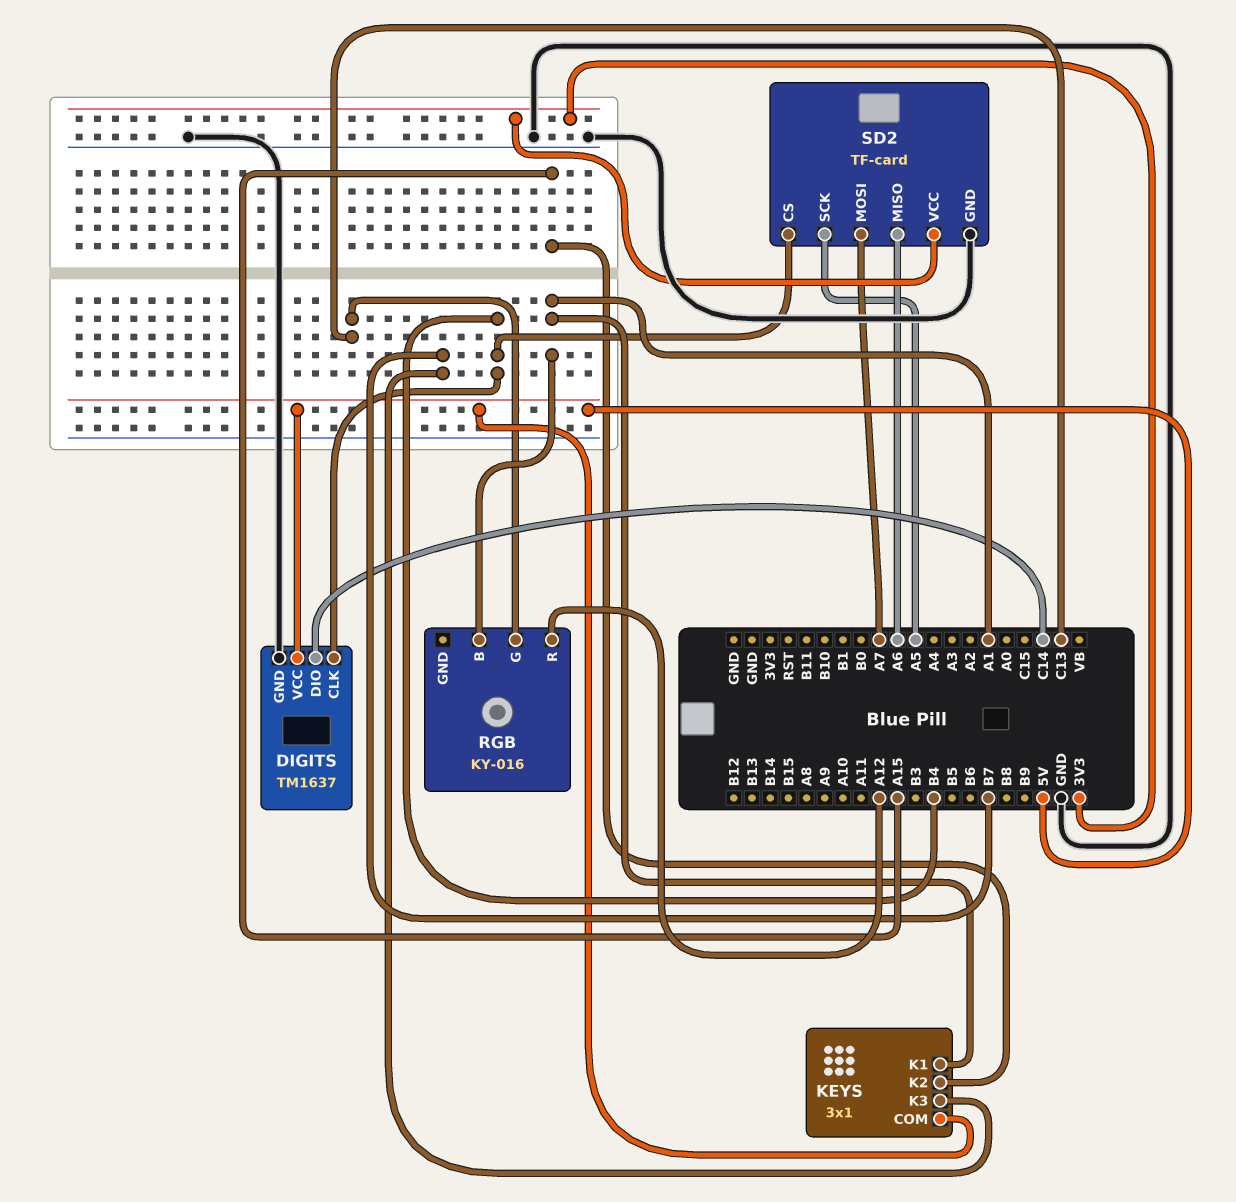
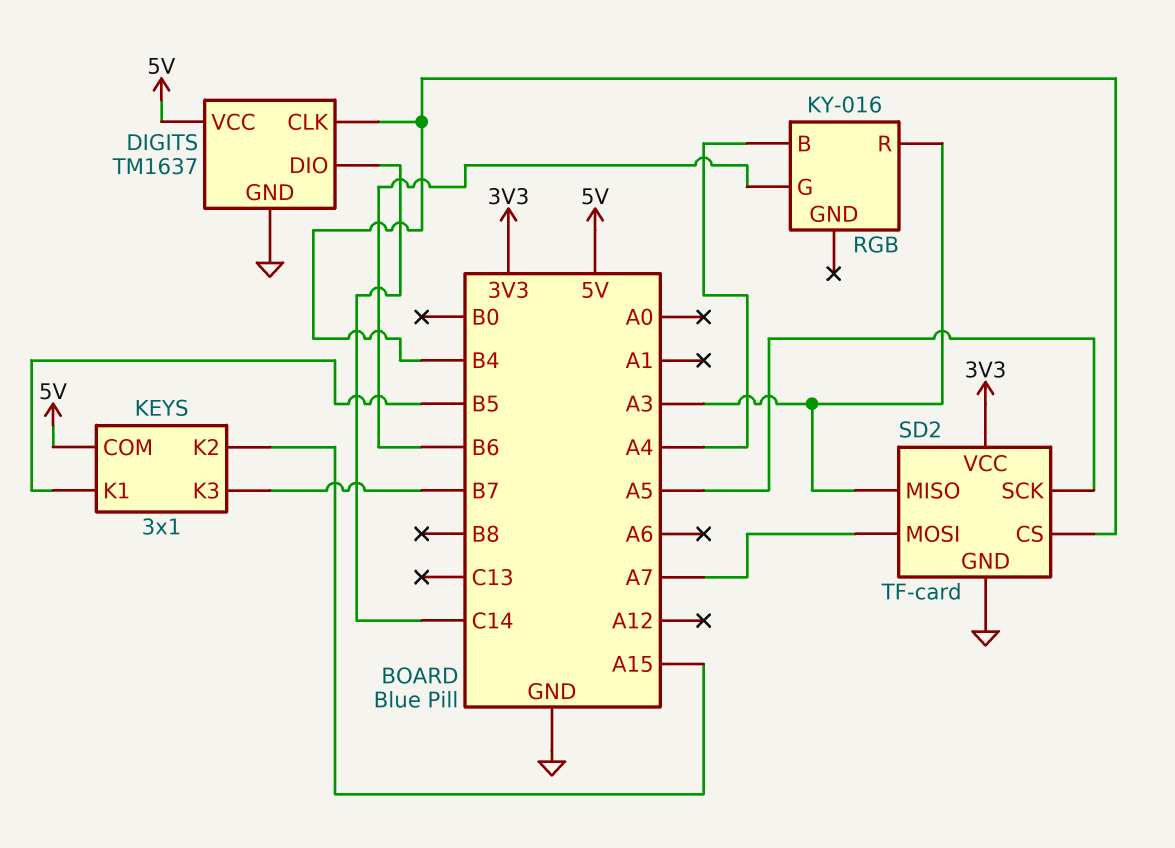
KEYS pin K1: A1 -> B5
RGB pin B: A1 -> A4
RGB pin G: C13 -> B6
RGB pin R: A12 -> A3
SD2 pin MISO: A6 -> A3

